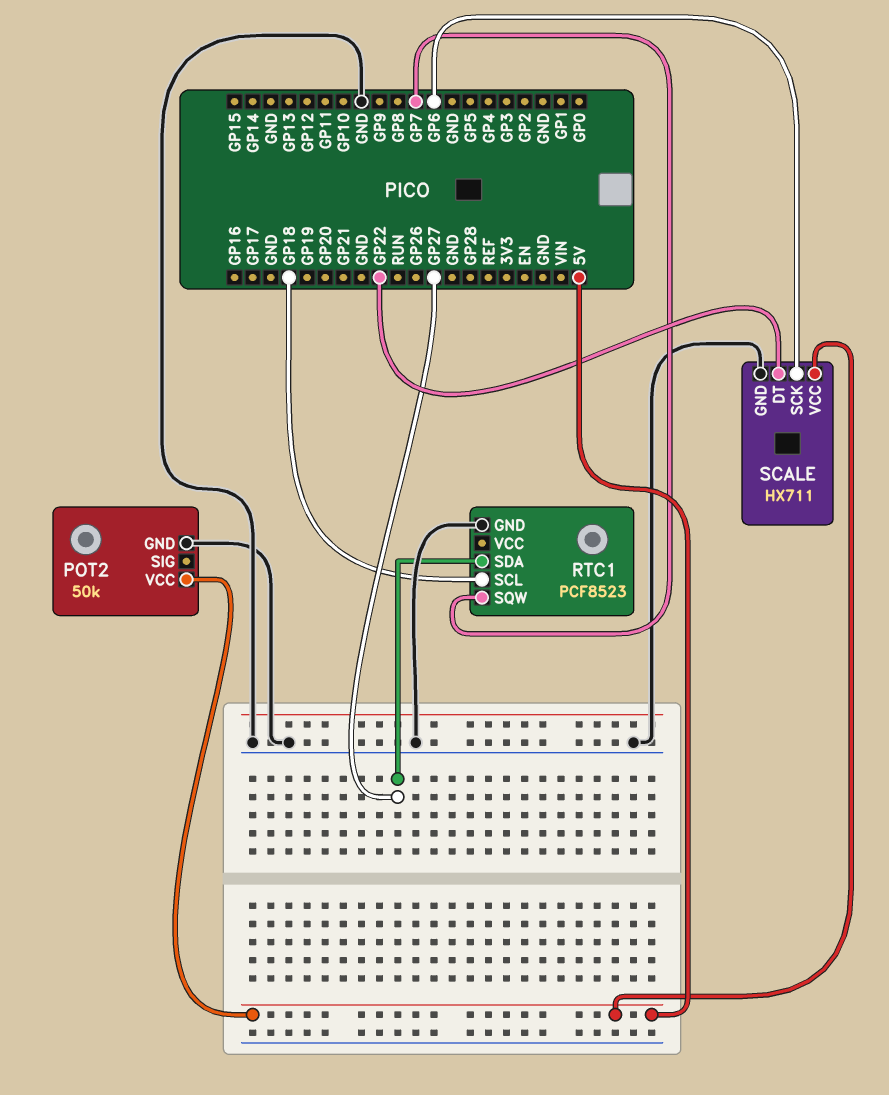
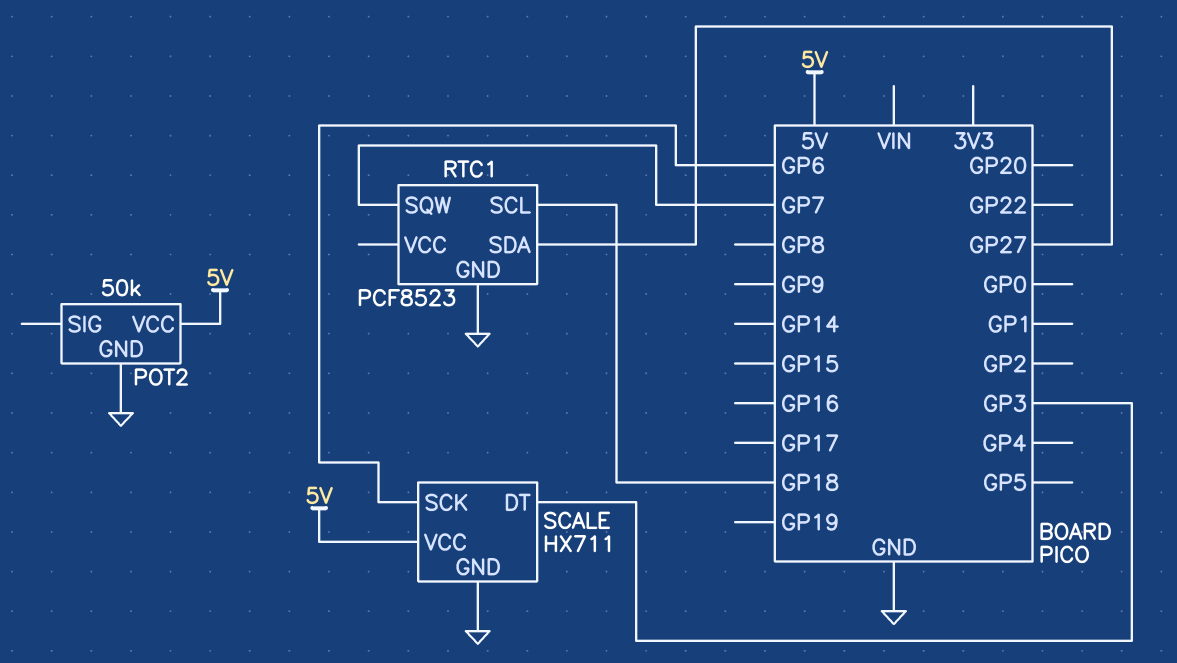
SCALE pin DT: GP22 -> GP3

